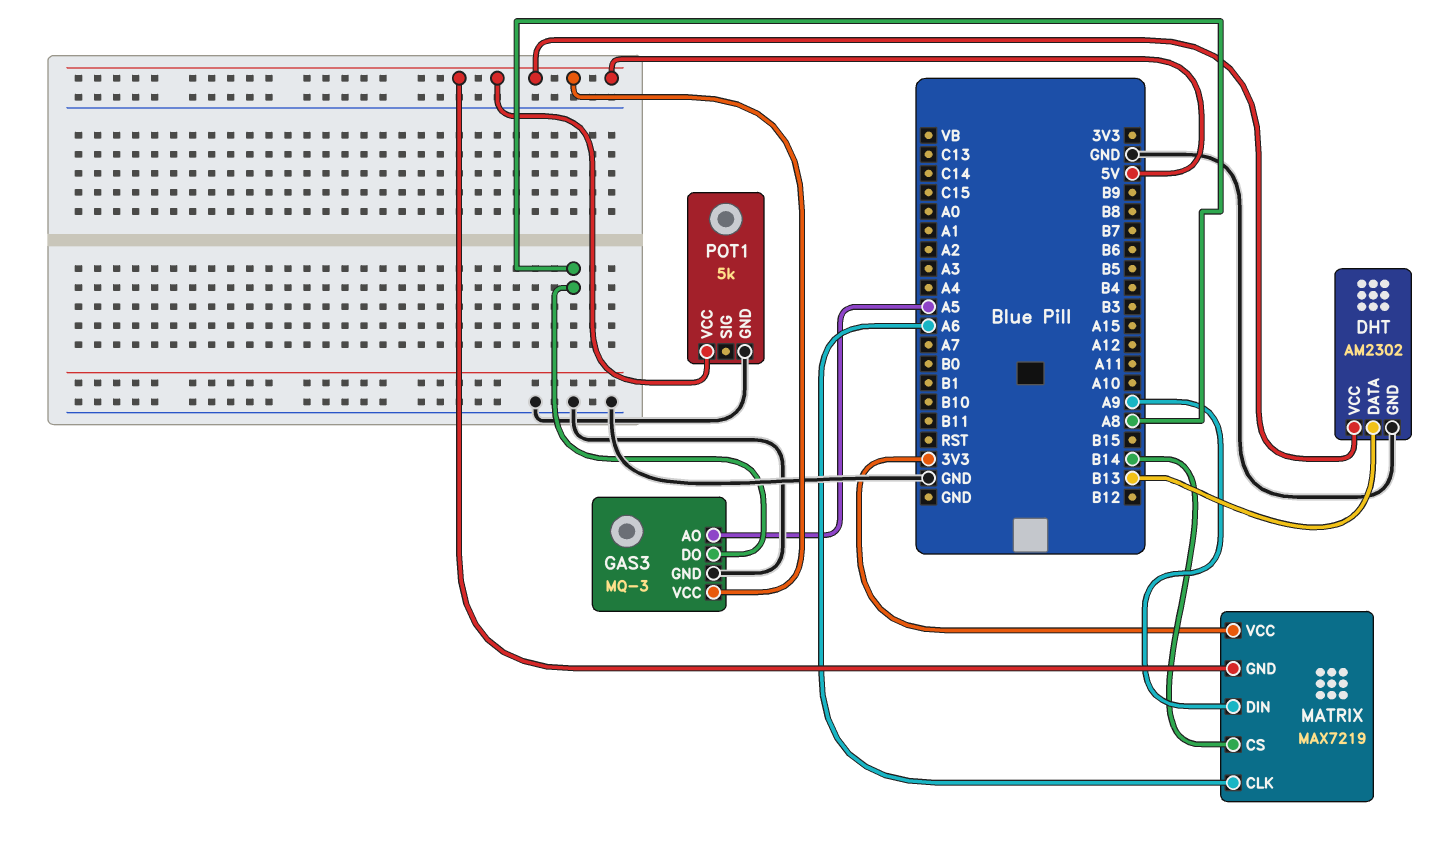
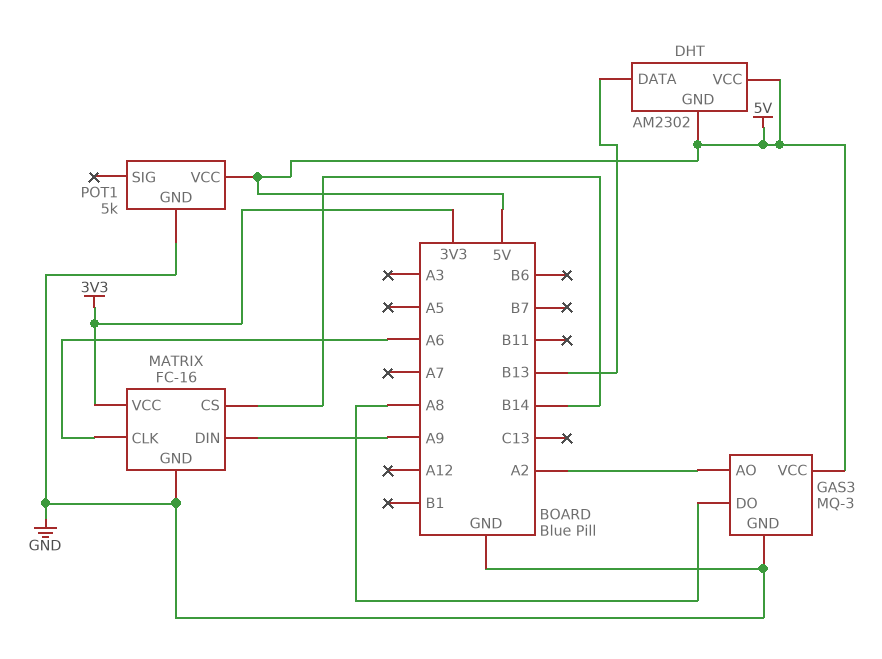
DHT pin GND: GND -> 5V
GAS3 pin AO: A5 -> A2
MATRIX: MAX7219 -> FC-16
MATRIX pin GND: 5V -> GND

